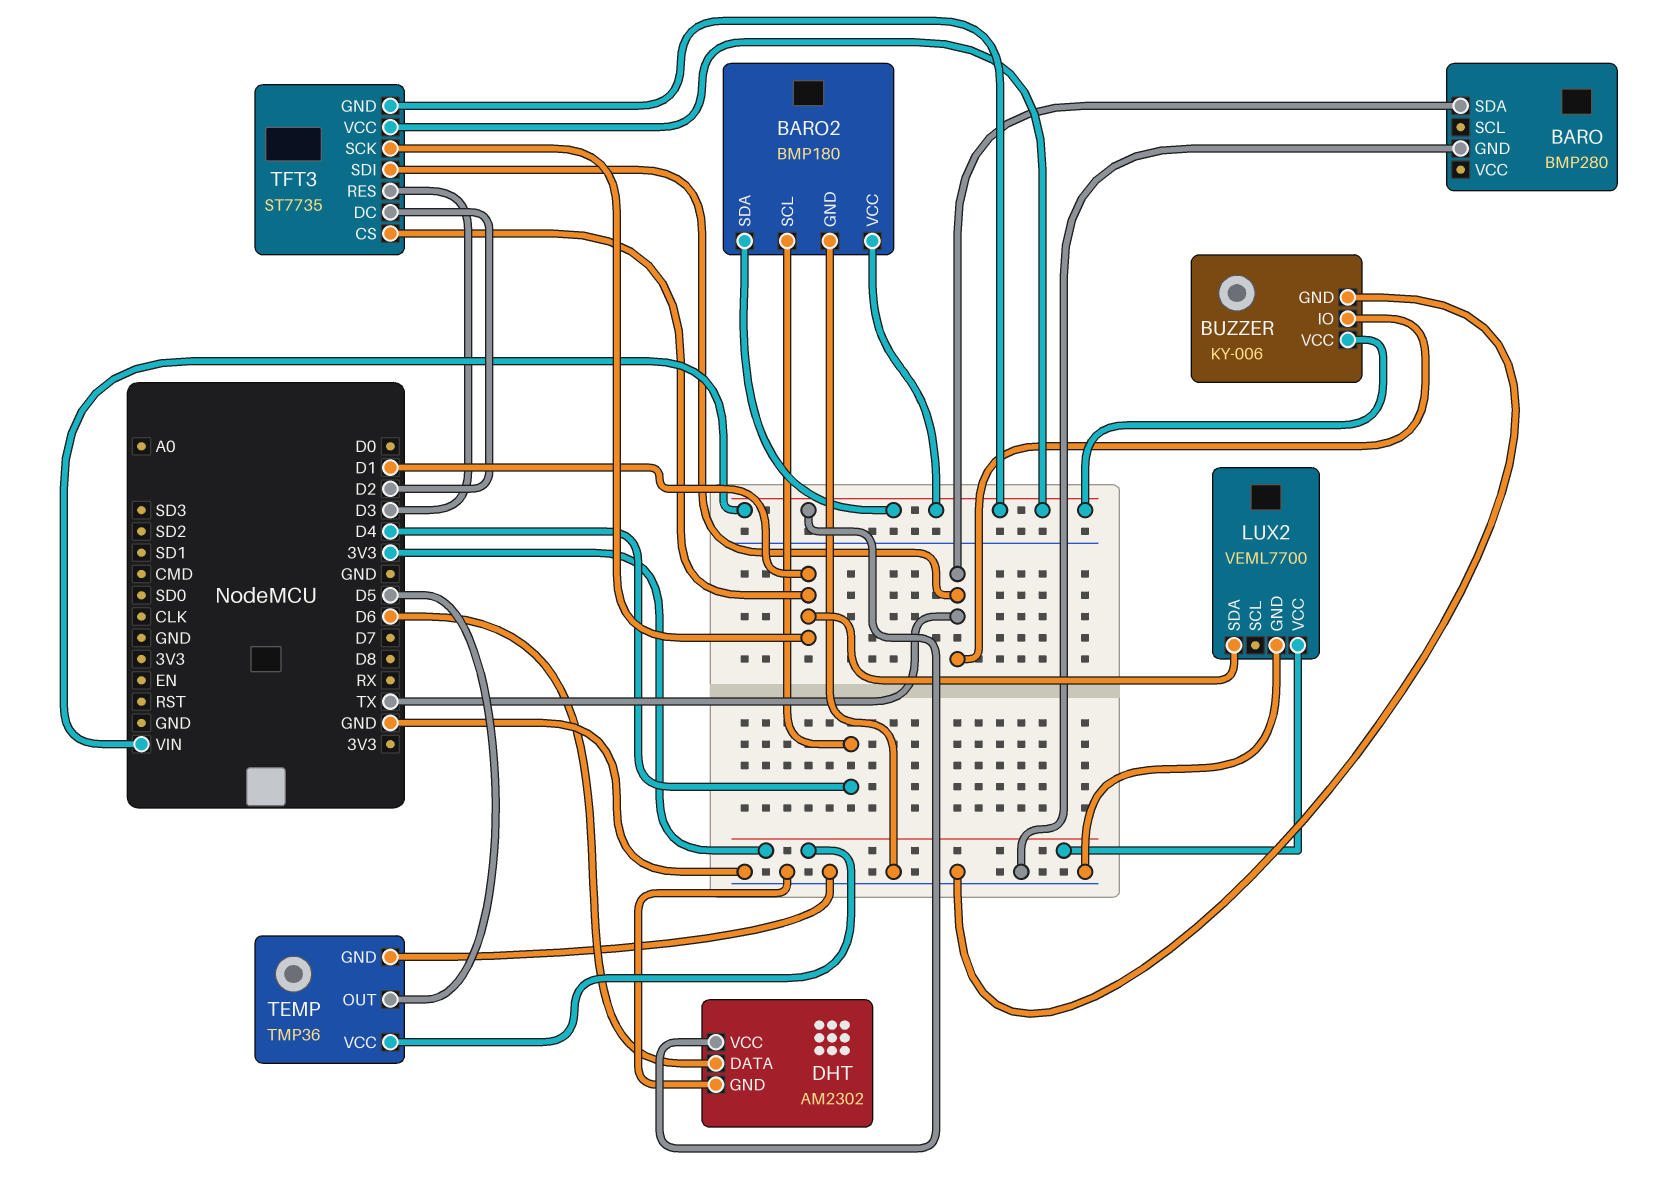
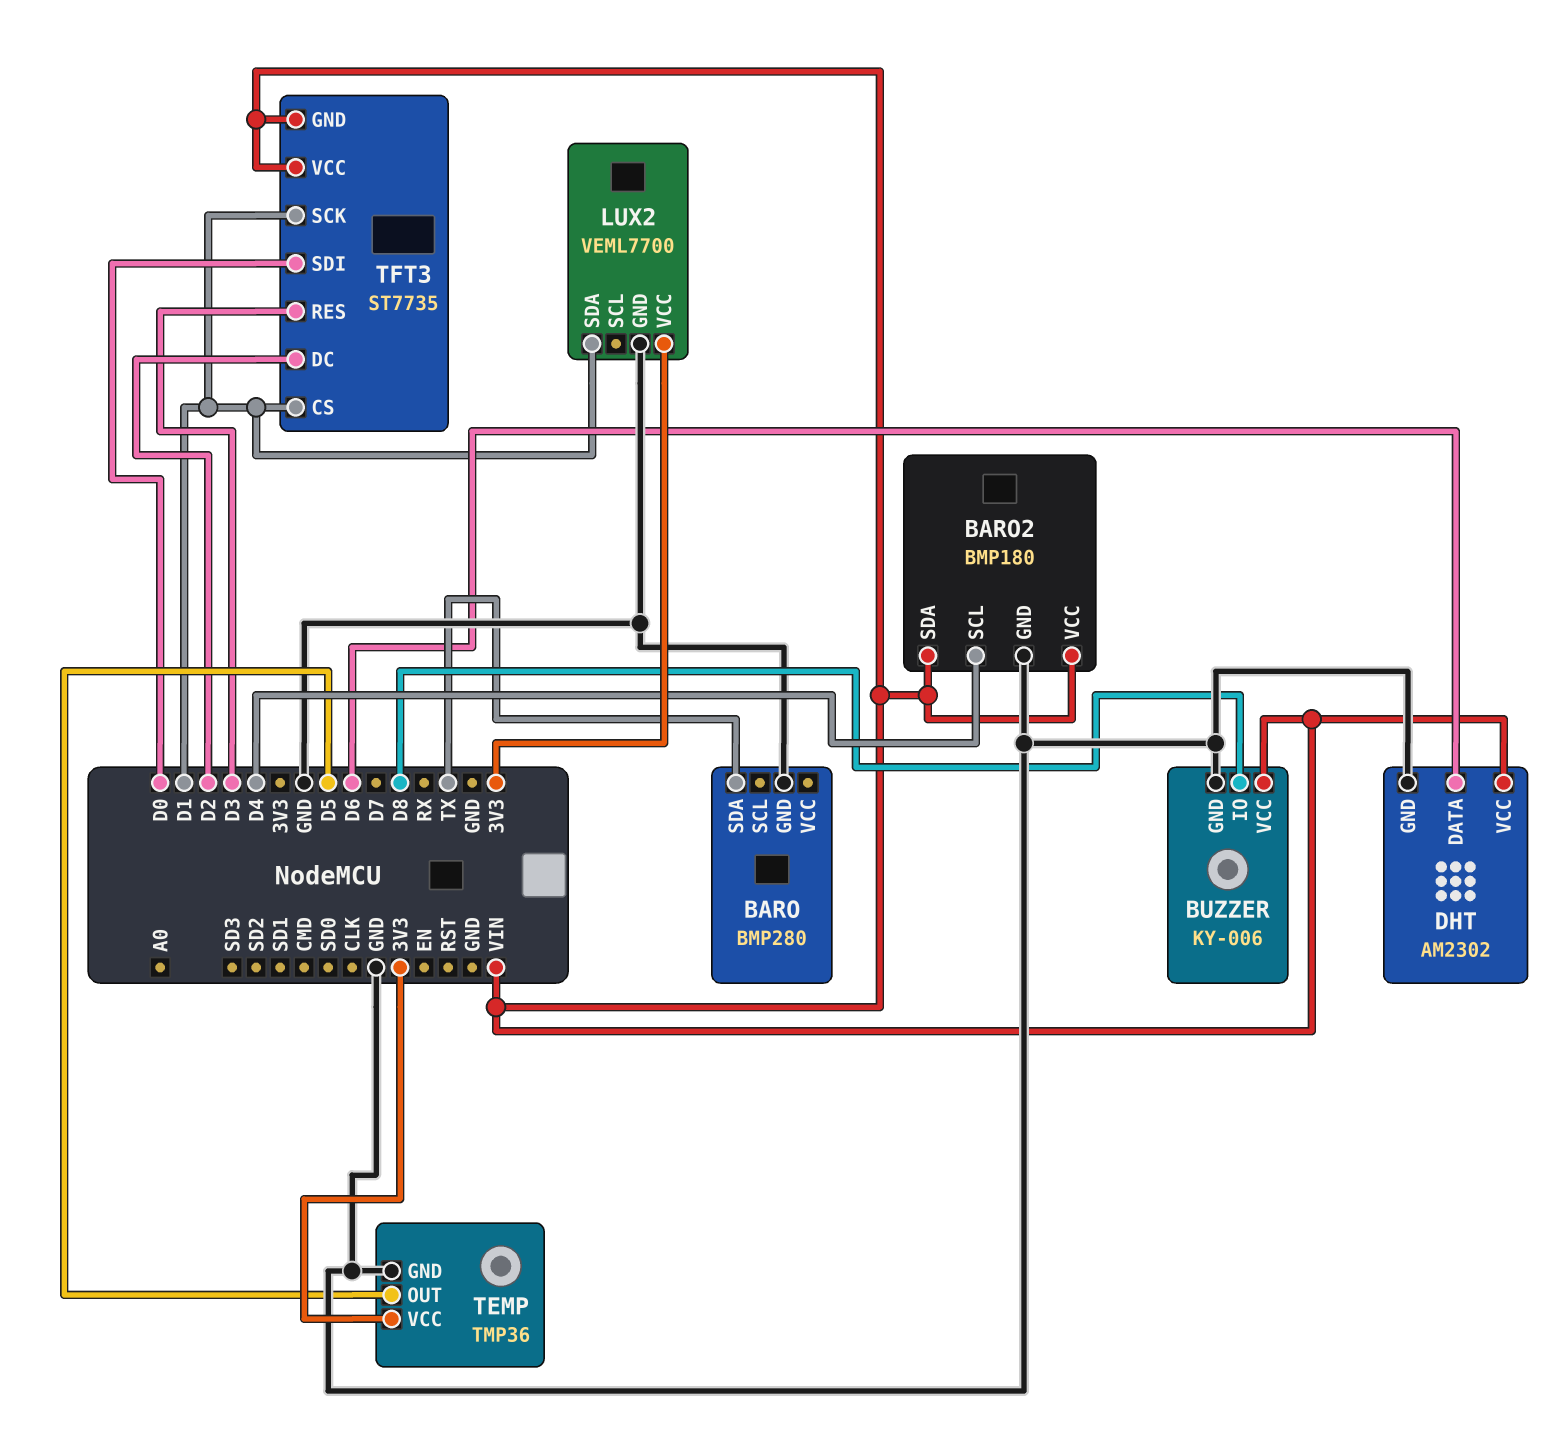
BUZZER pin IO: TX -> D8
TFT3 pin SDI: TX -> D0

